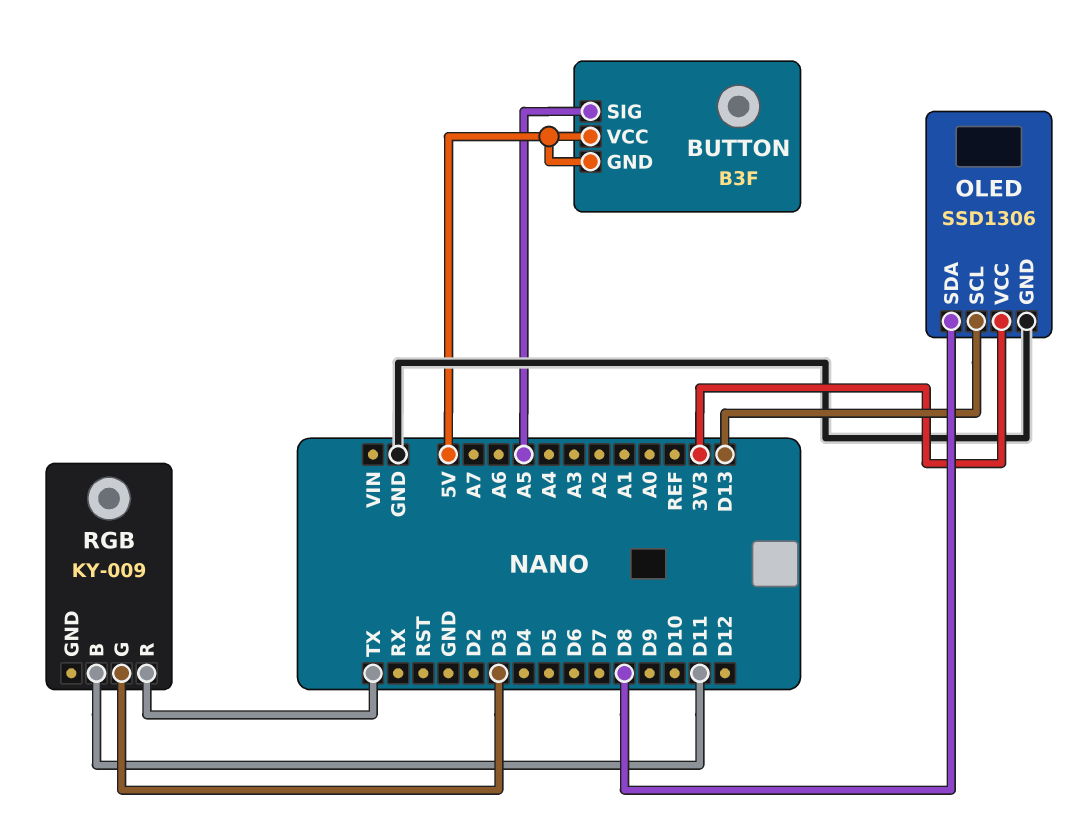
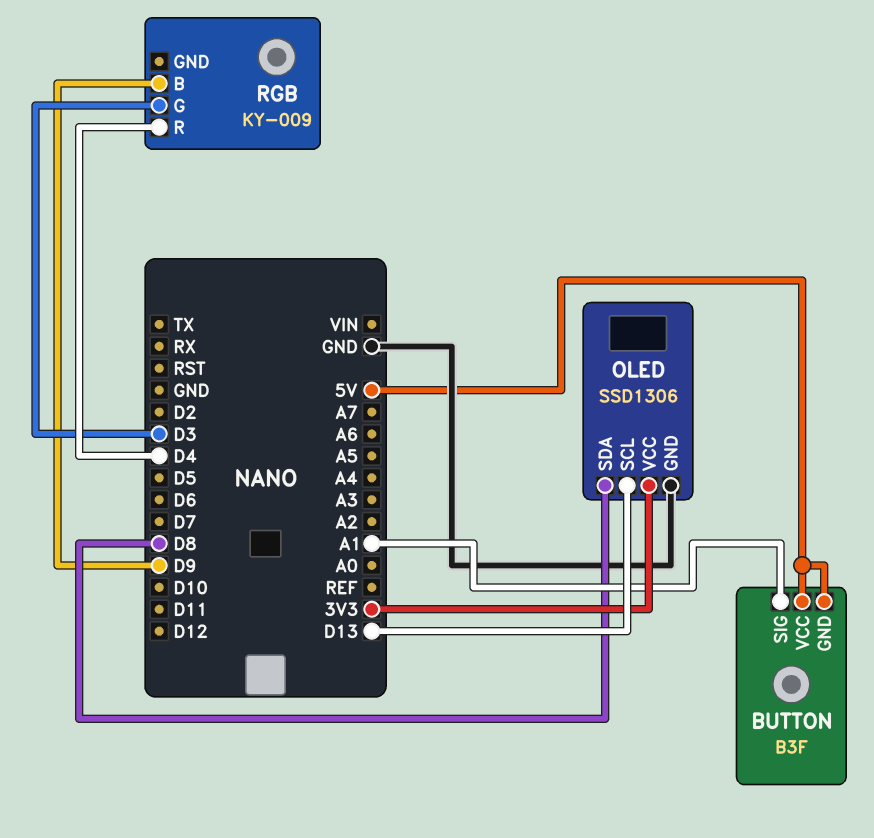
BUTTON pin SIG: A5 -> A1
RGB pin B: D11 -> D9
RGB pin R: TX -> D4

